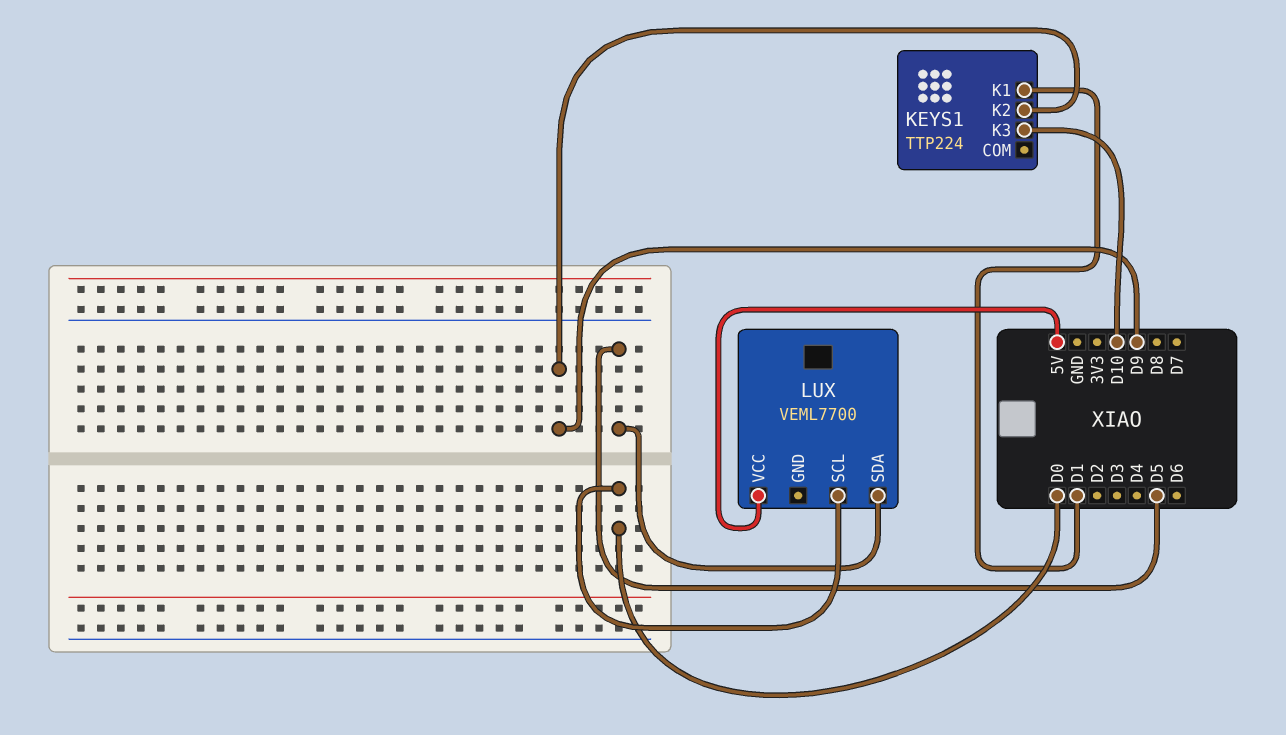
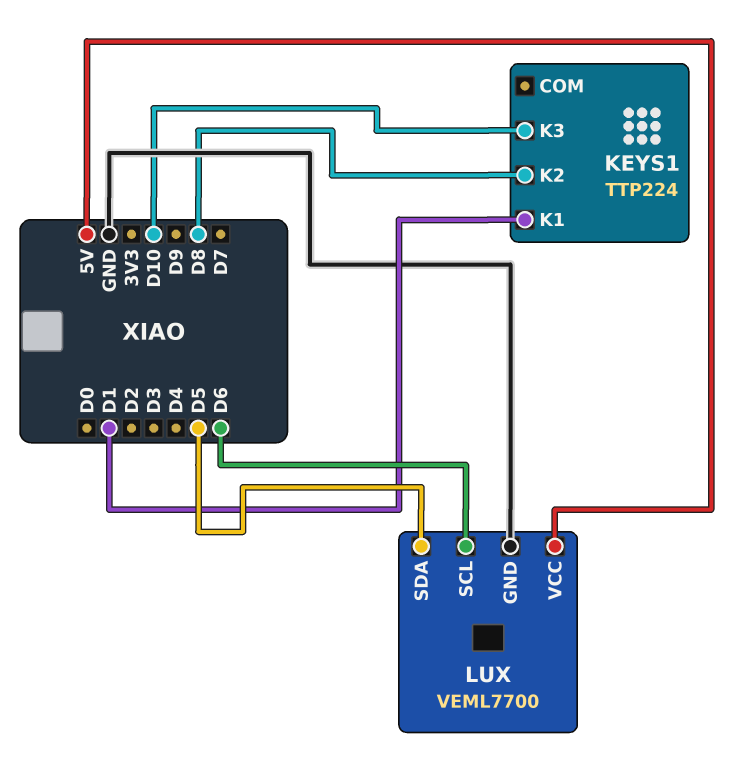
KEYS1 pin K2: D9 -> D8
LUX pin GND: none -> GND
LUX pin SCL: D0 -> D6

